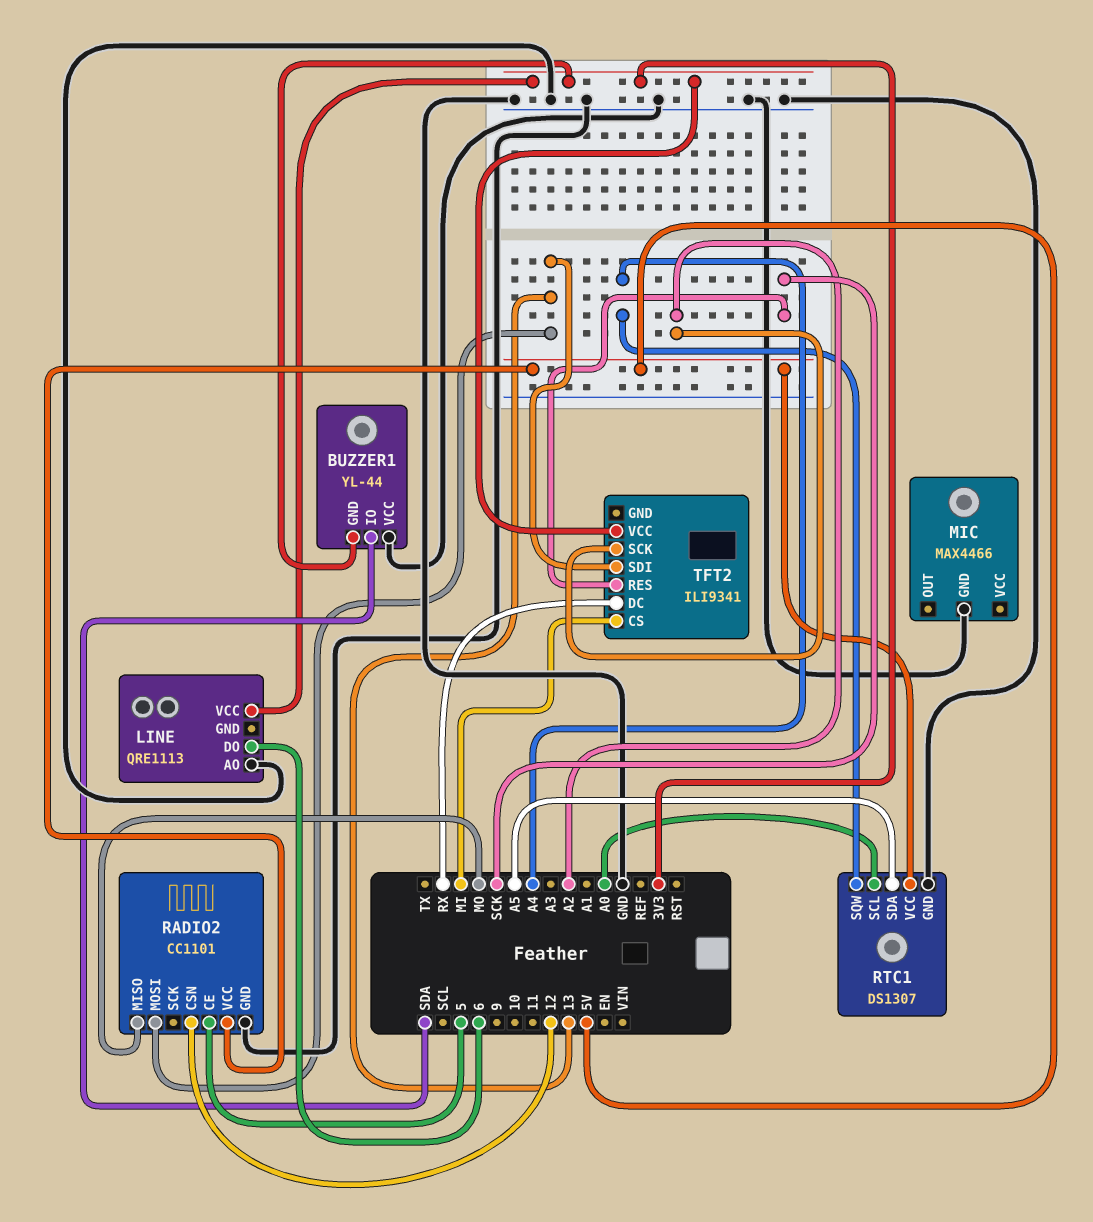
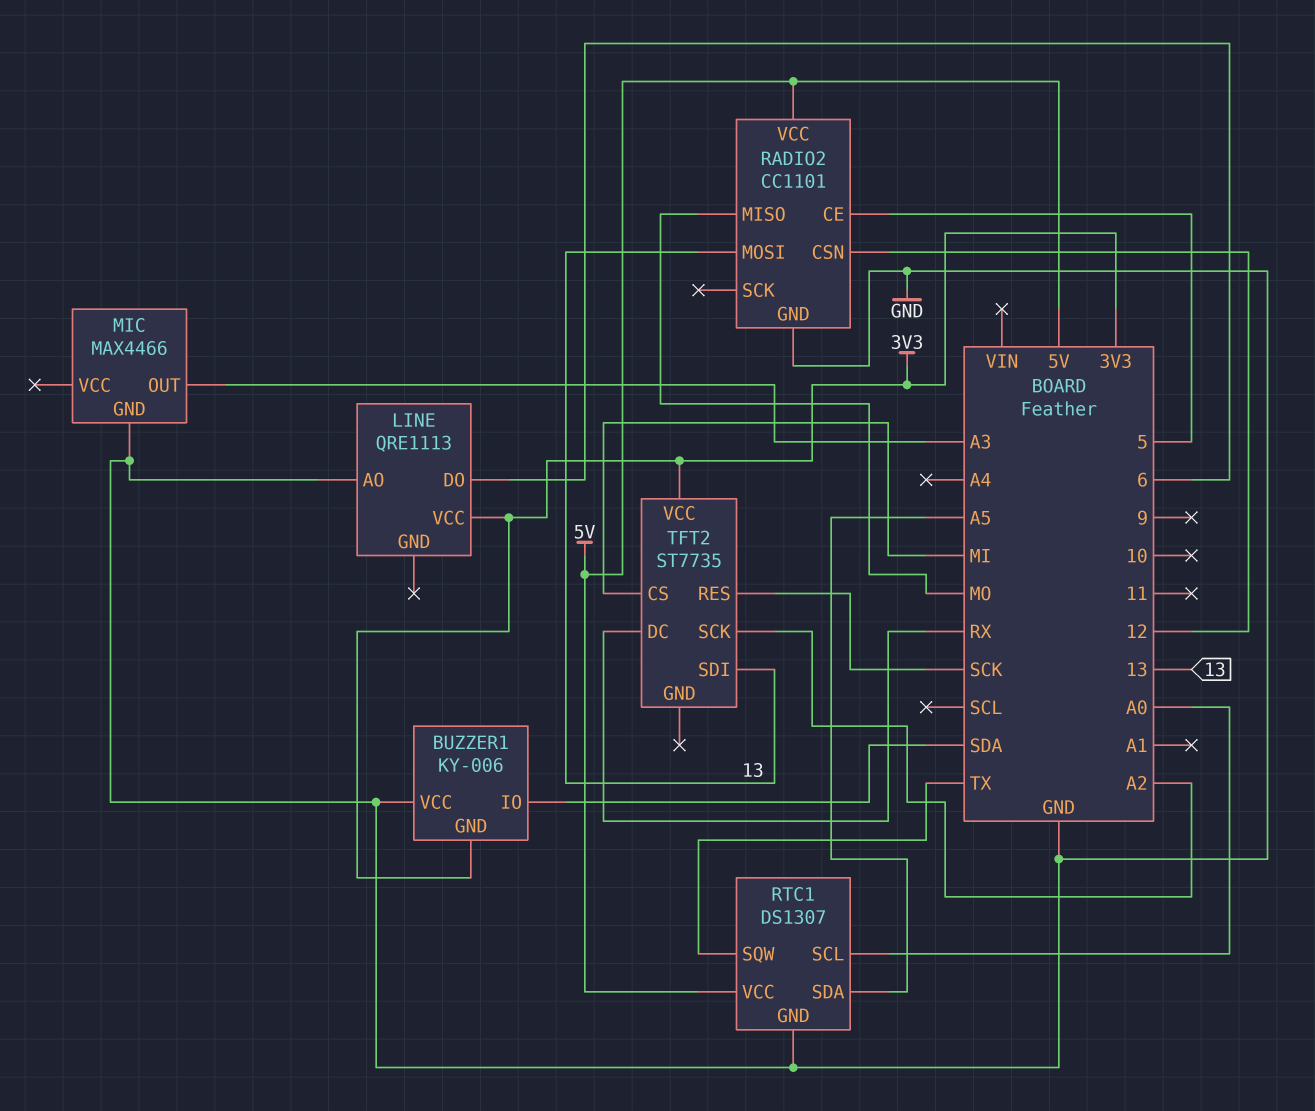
BUZZER1: YL-44 -> KY-006
MIC pin OUT: none -> A3
RTC1 pin SQW: A4 -> TX
TFT2: ILI9341 -> ST7735

